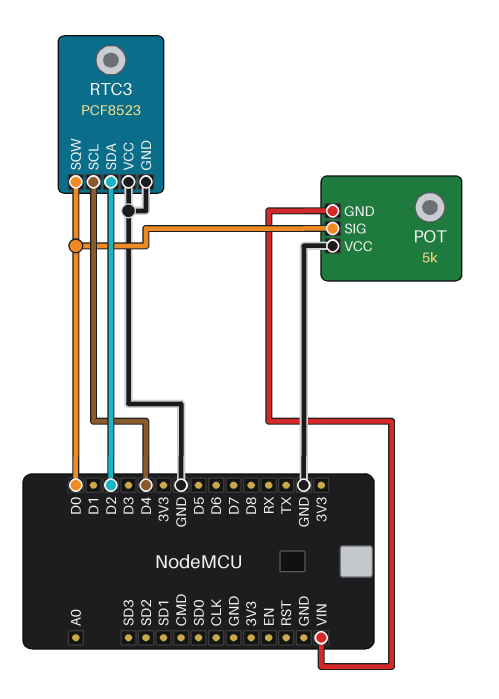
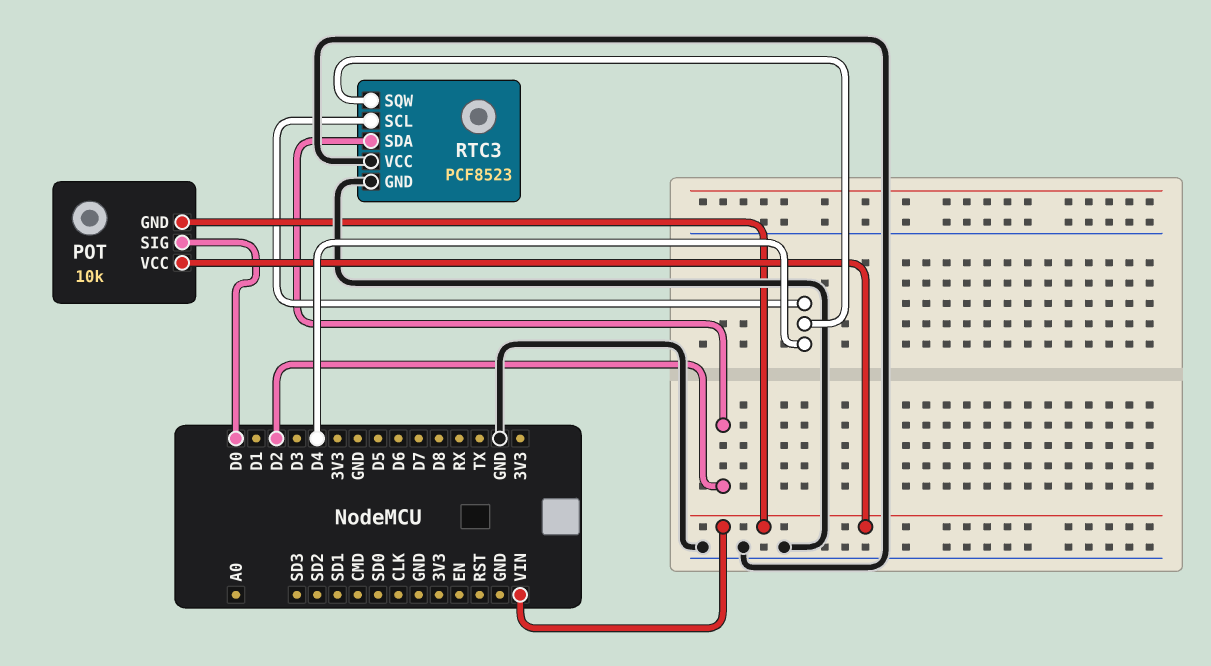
POT: 5k -> 10k
POT pin VCC: GND -> VIN
RTC3 pin SQW: D0 -> D4

